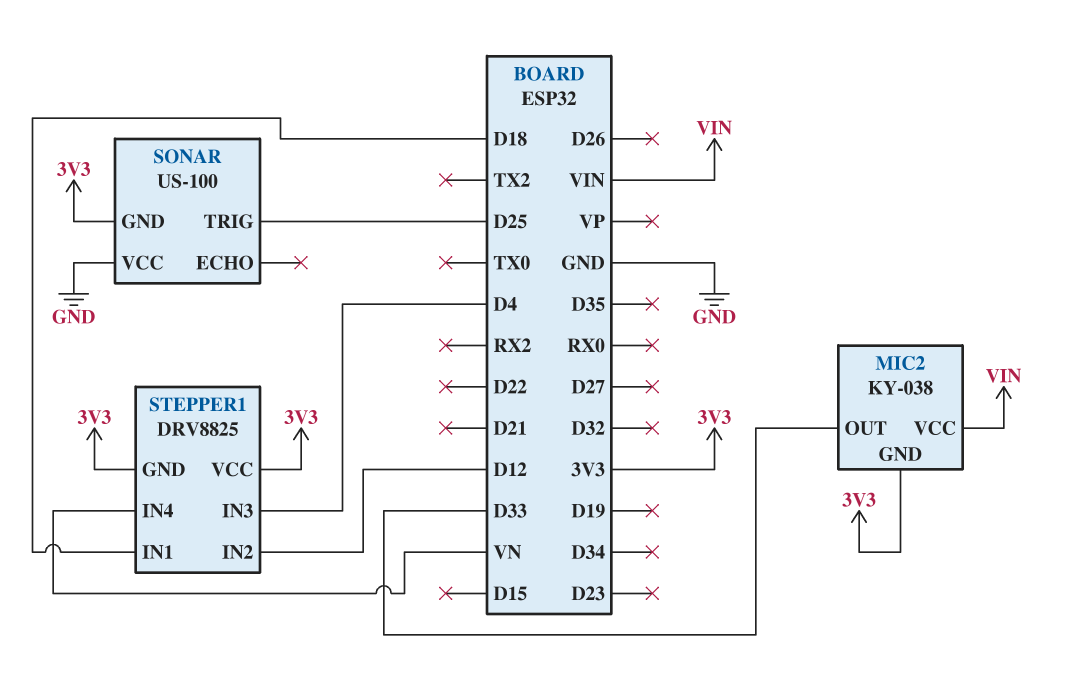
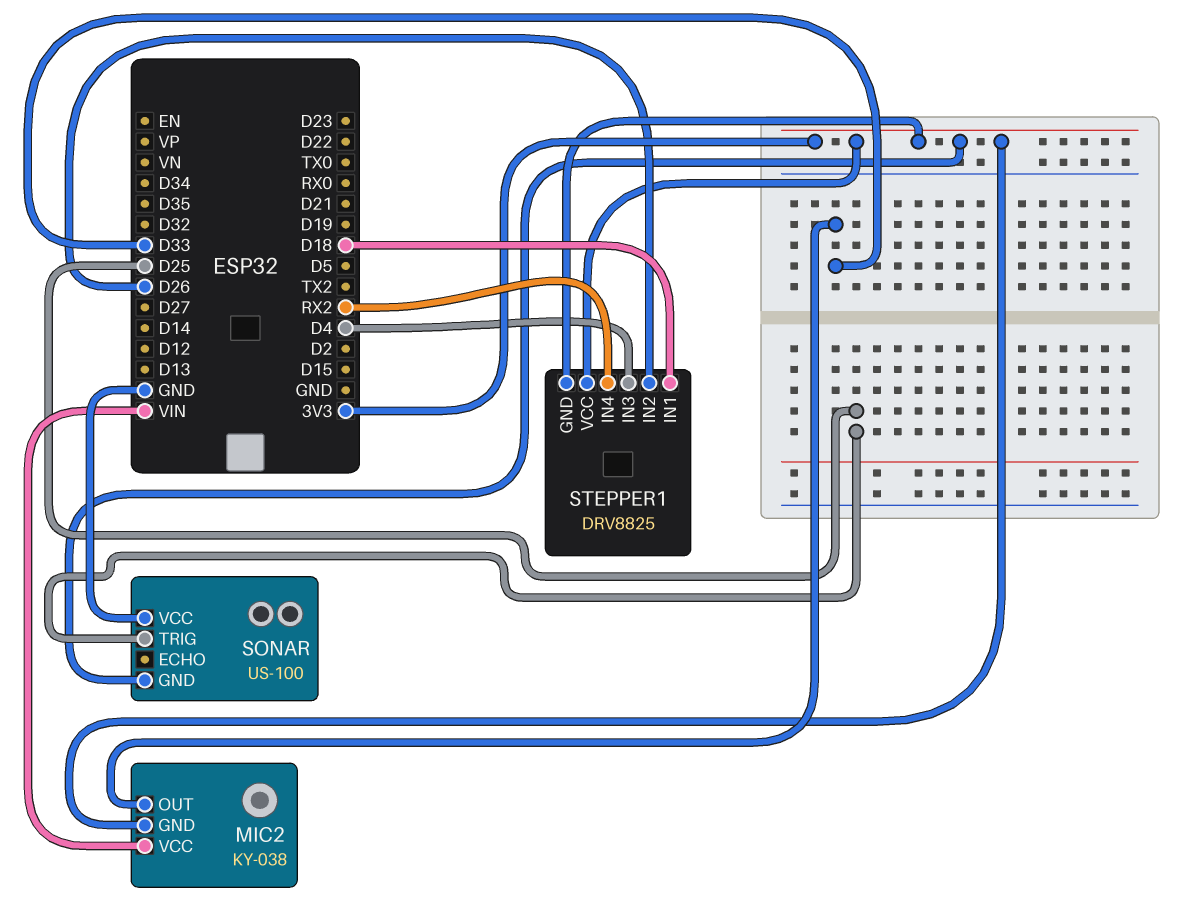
STEPPER1 pin IN2: D12 -> D26
STEPPER1 pin IN4: VN -> RX2

